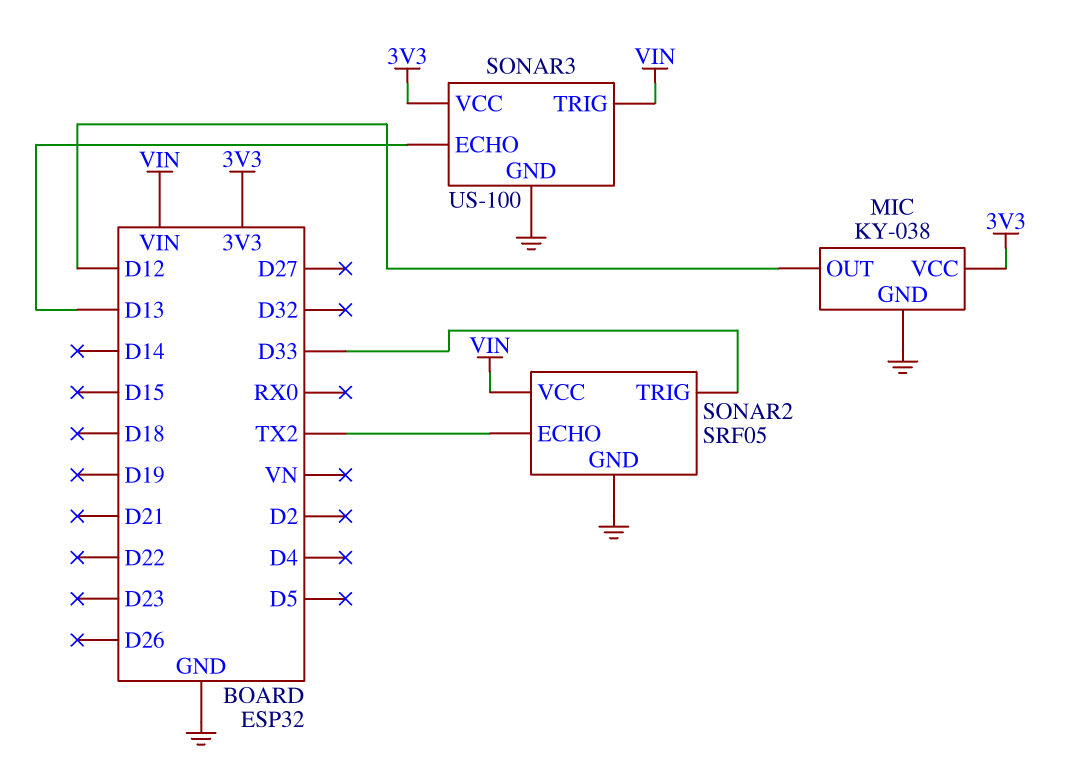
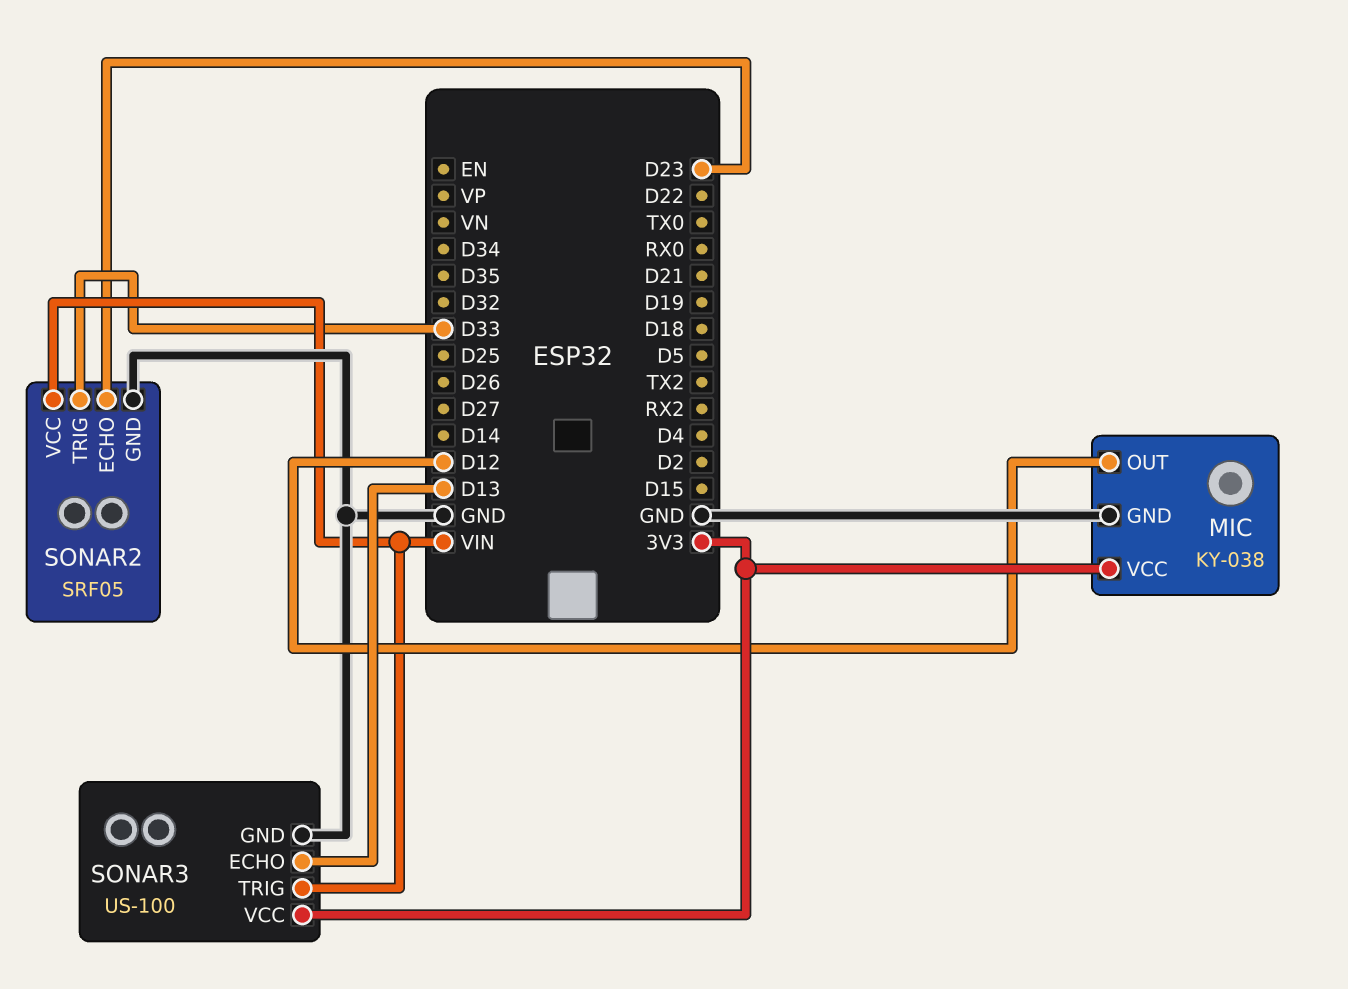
SONAR2 pin ECHO: TX2 -> D23

